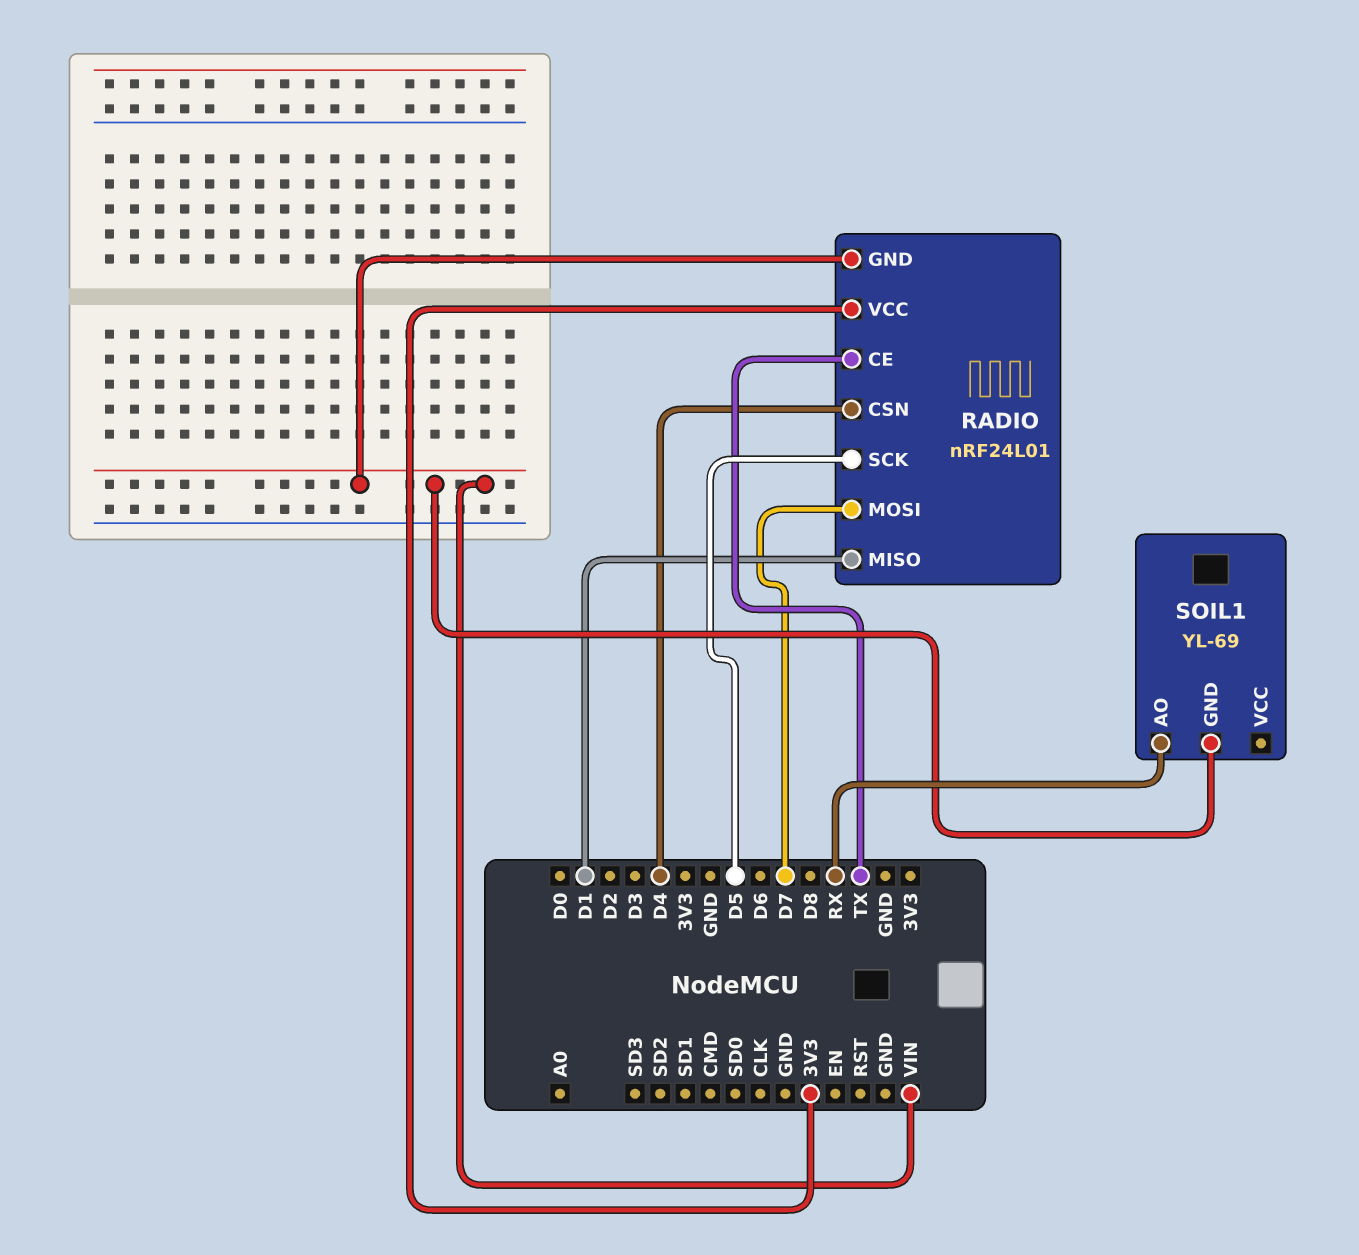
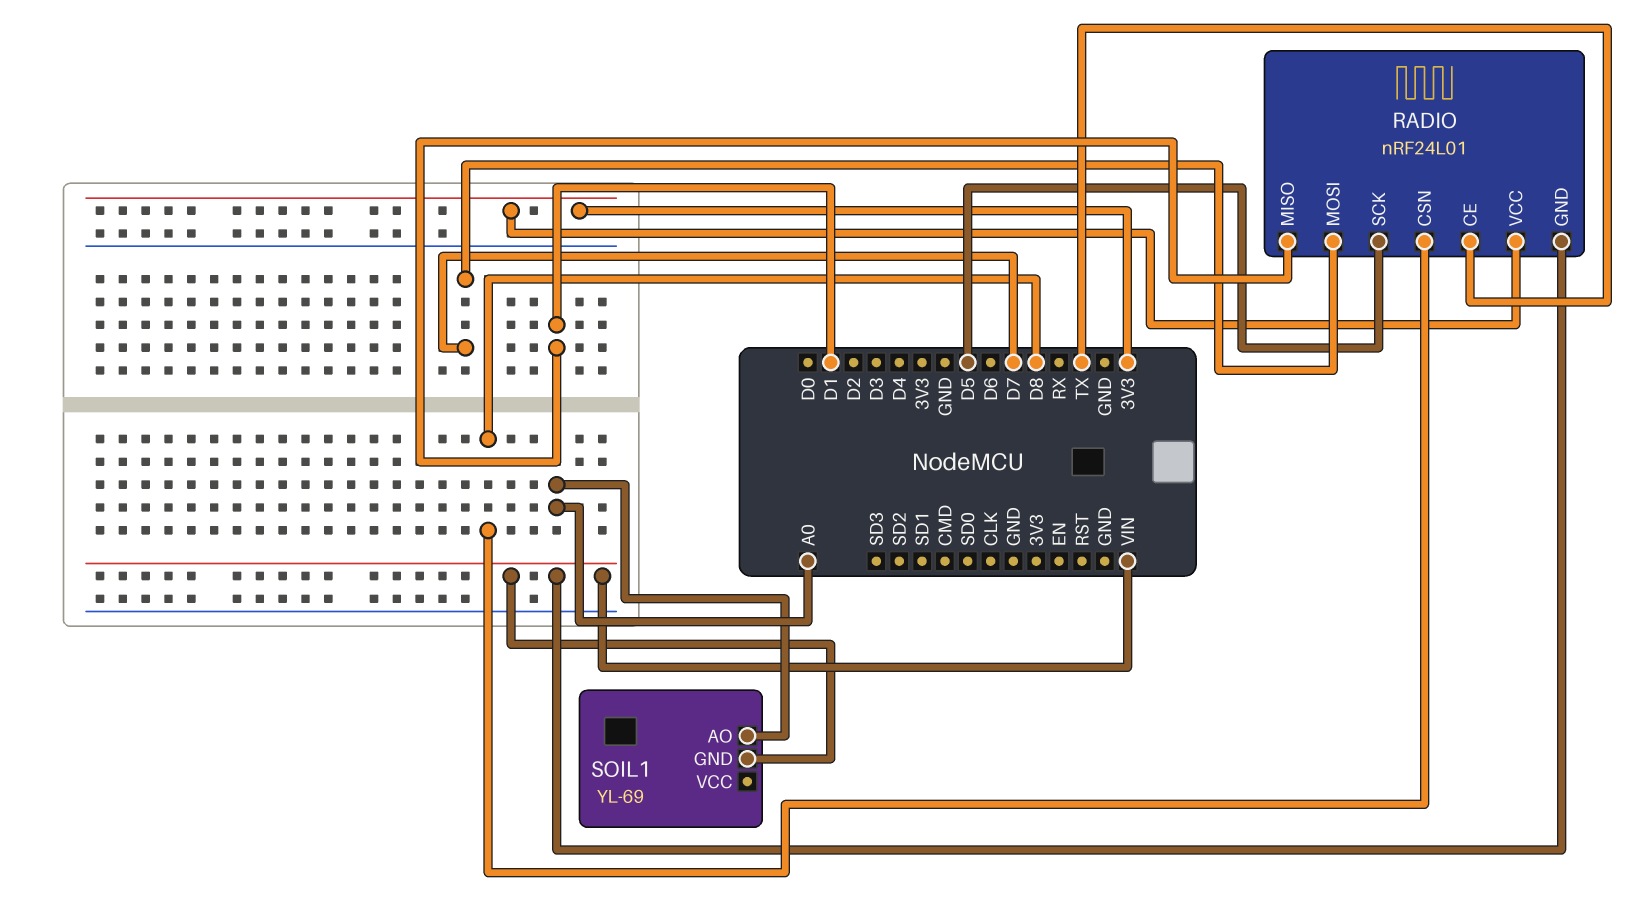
RADIO pin CSN: D4 -> D8
SOIL1 pin AO: RX -> A0

